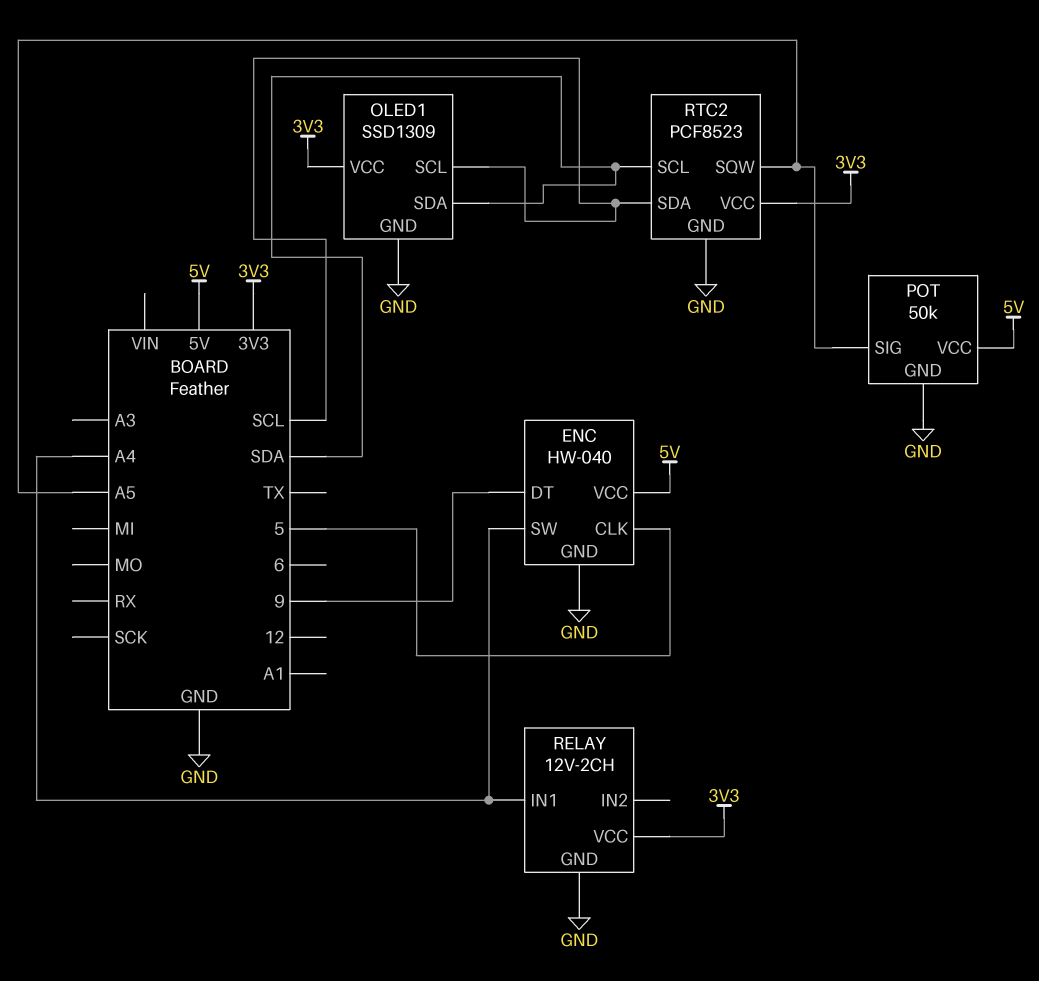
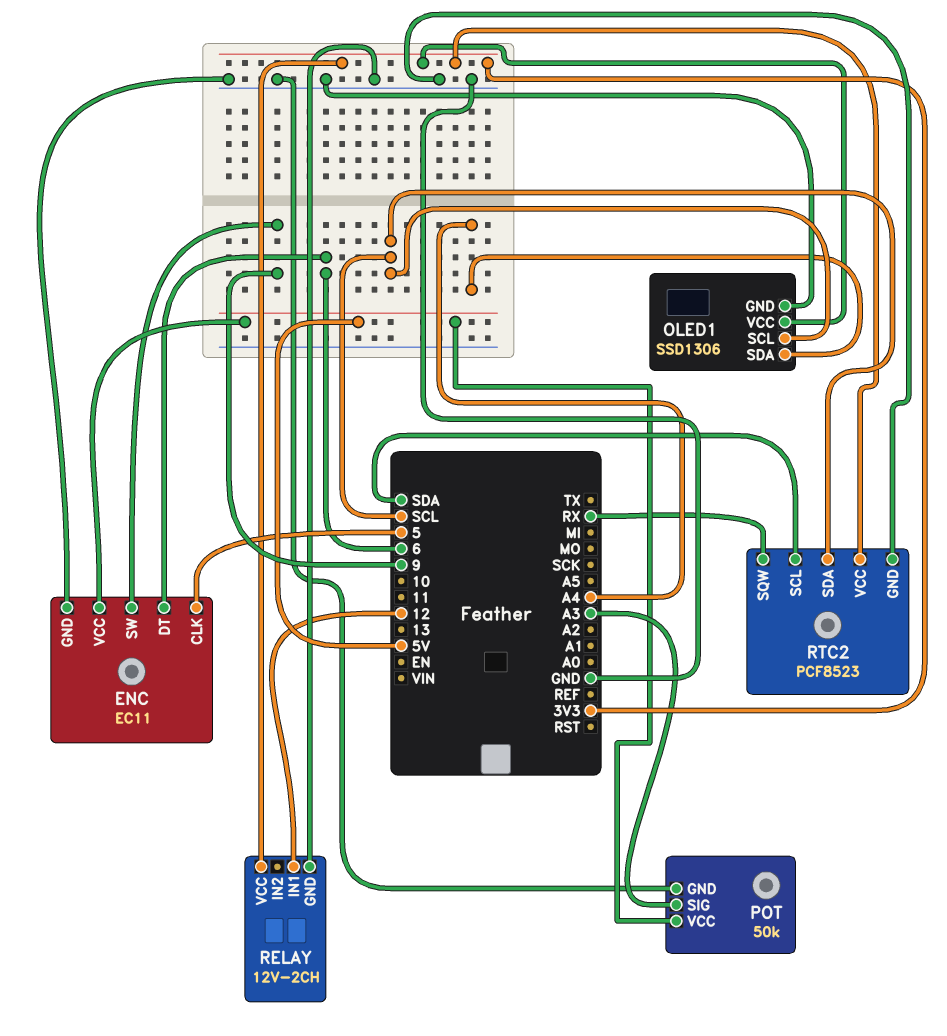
ENC: HW-040 -> EC11
ENC pin DT: 9 -> 6
ENC pin SW: A4 -> 9
OLED1: SSD1309 -> SSD1306
OLED1 pin SDA: SDA -> A4
POT pin SIG: A5 -> A3
RELAY pin IN1: A4 -> 12
RTC2 pin SQW: A5 -> RX

